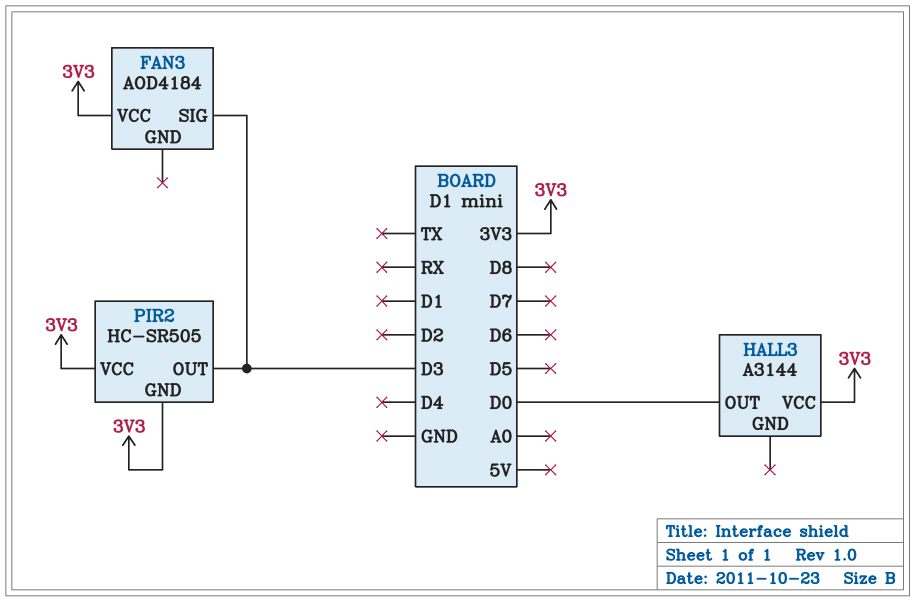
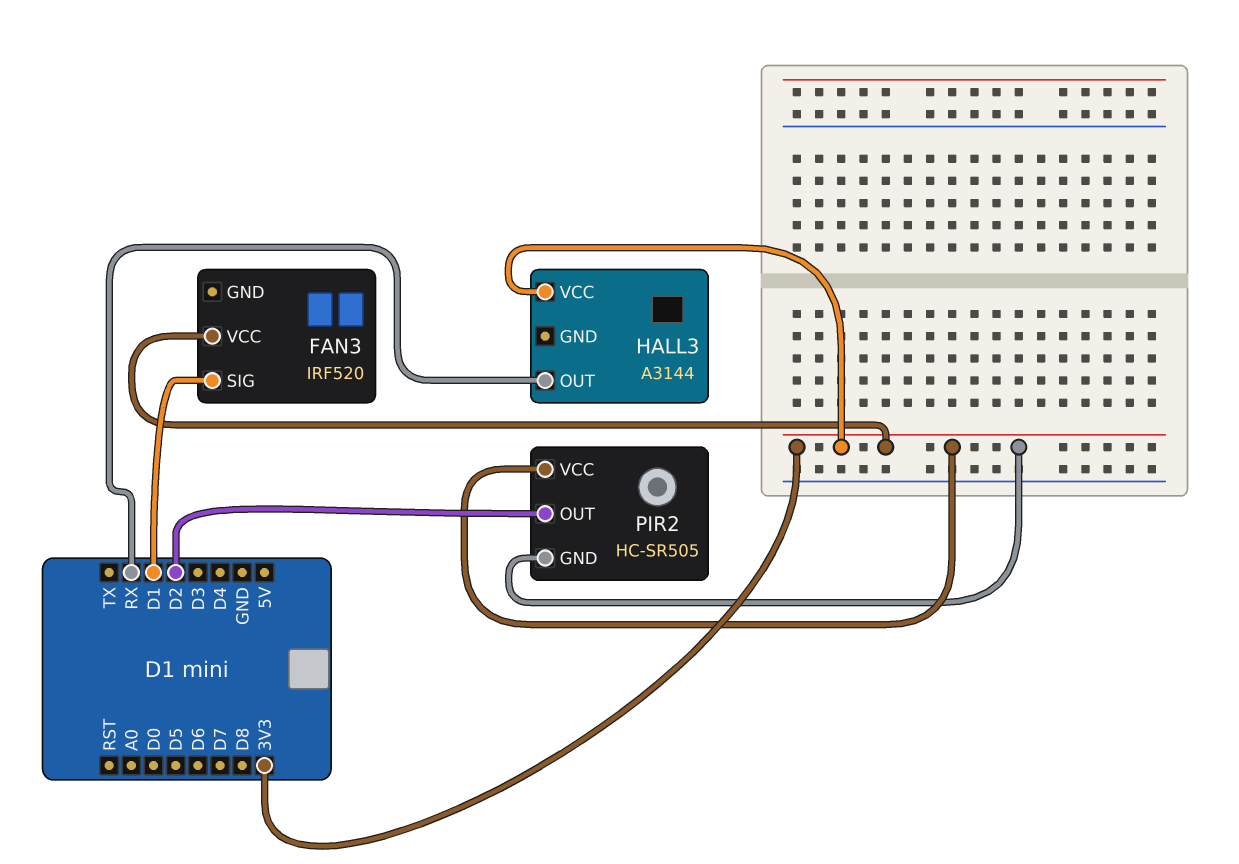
FAN3: AOD4184 -> IRF520
FAN3 pin SIG: D3 -> D1
HALL3 pin OUT: D0 -> RX
PIR2 pin OUT: D3 -> D2

